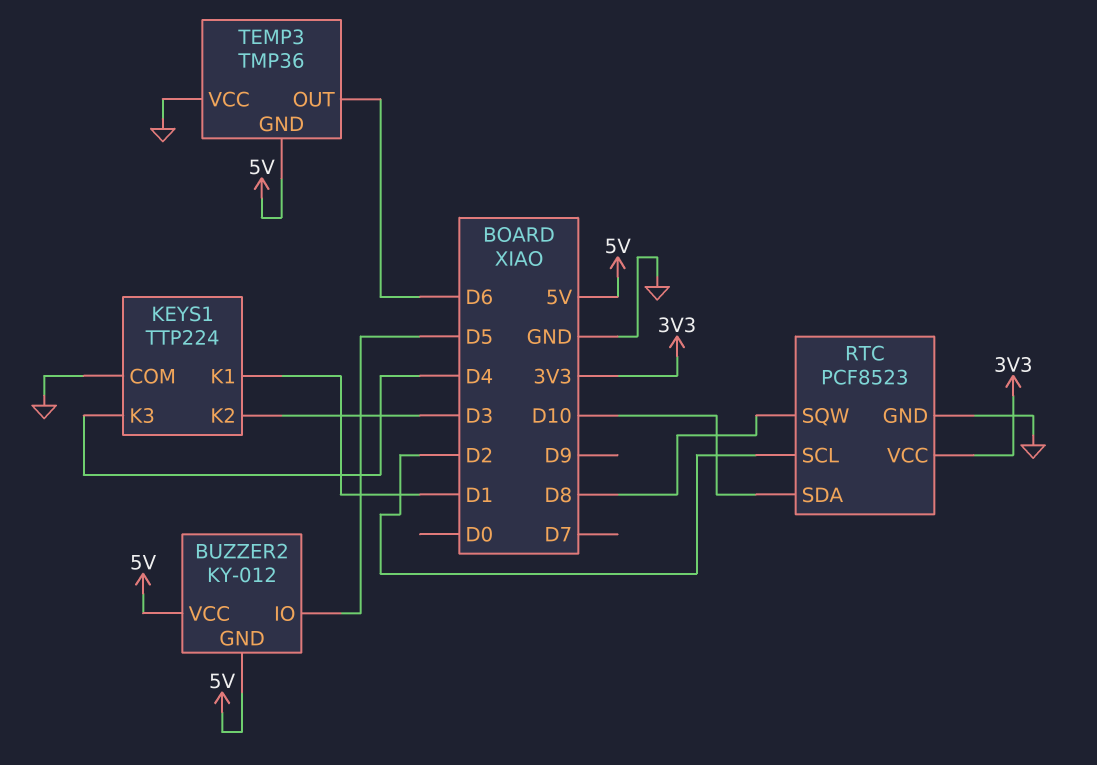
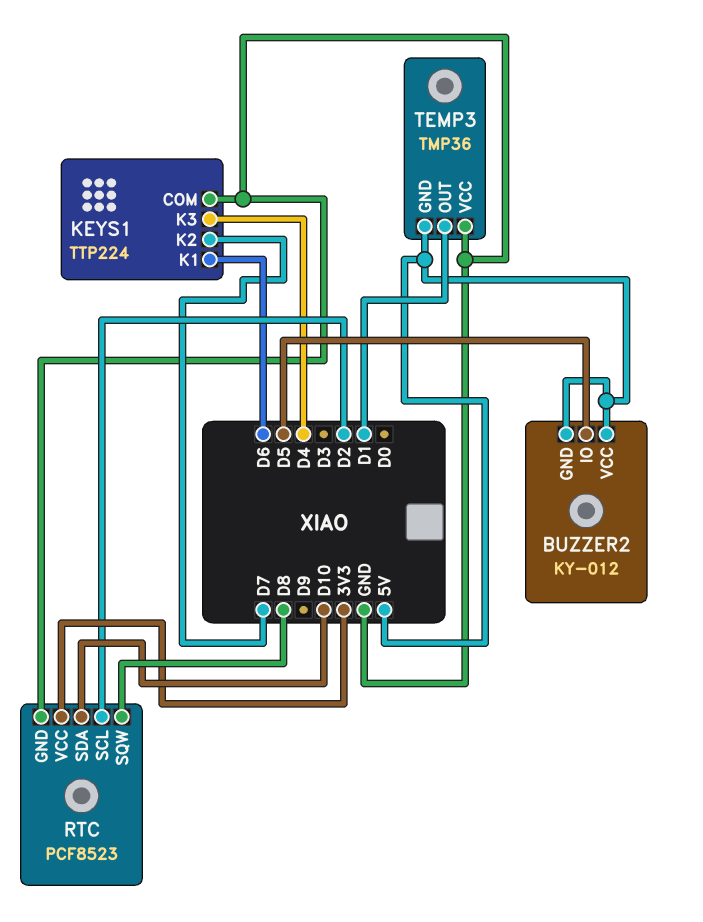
KEYS1 pin K1: D1 -> D6
KEYS1 pin K2: D3 -> D7
TEMP3 pin OUT: D6 -> D1

